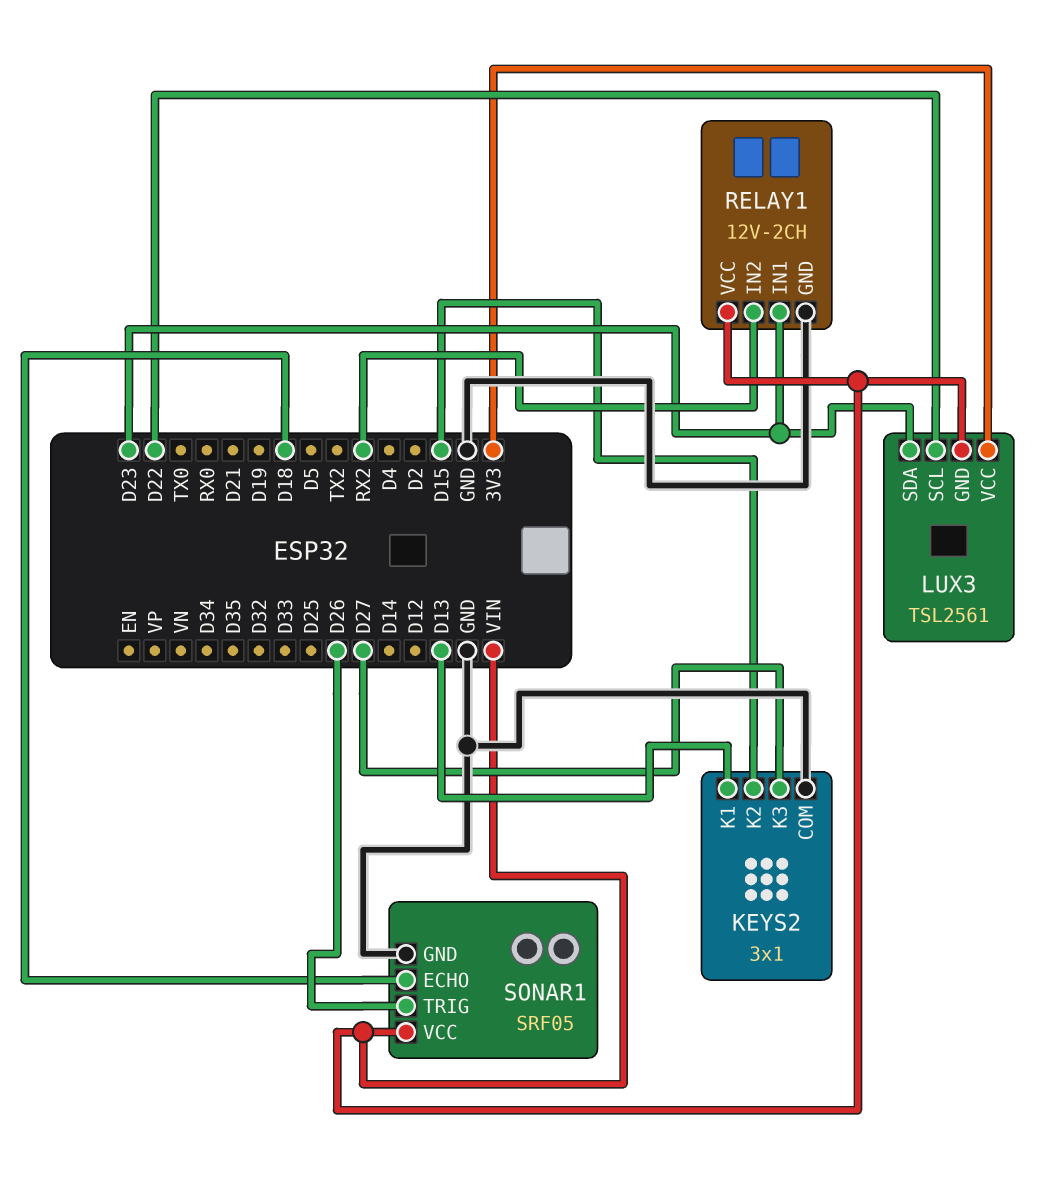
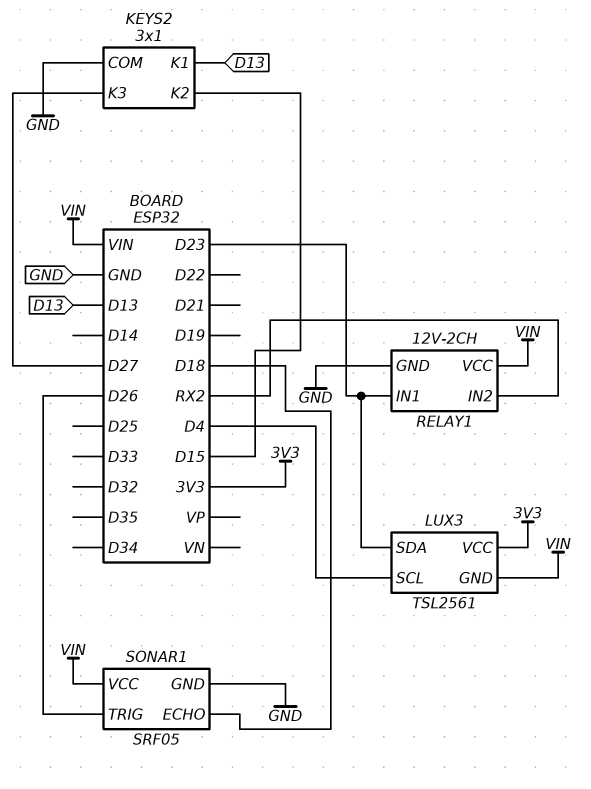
LUX3 pin SCL: D22 -> D4

